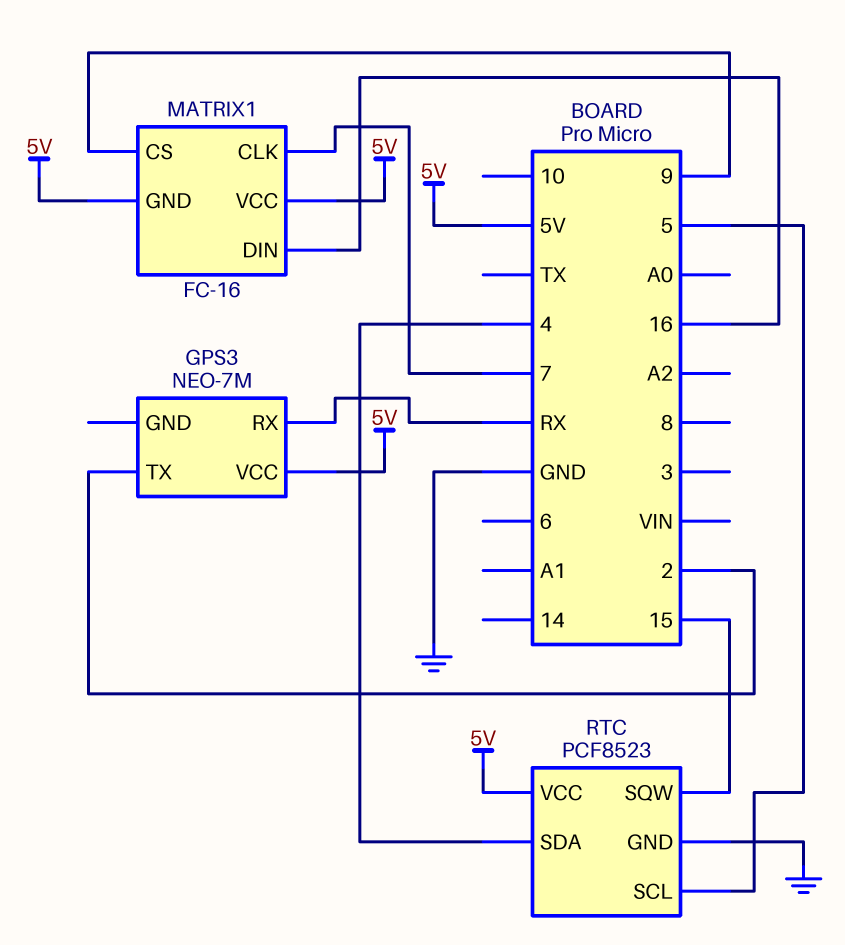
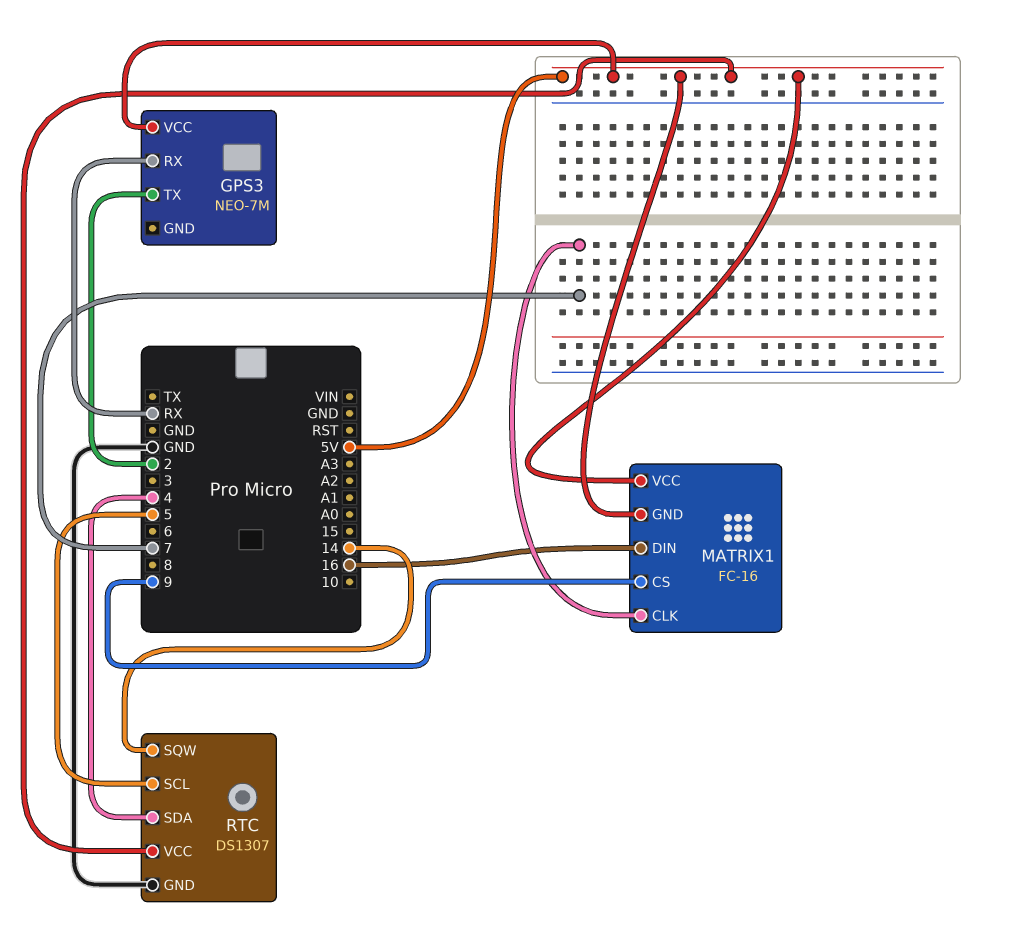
RTC: PCF8523 -> DS1307
RTC pin SQW: 15 -> 14

